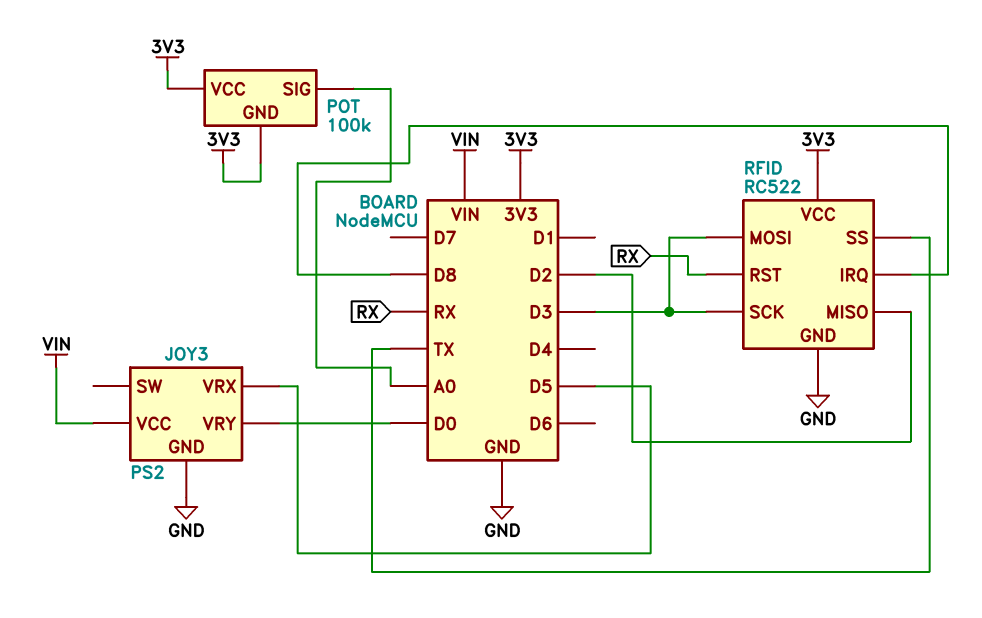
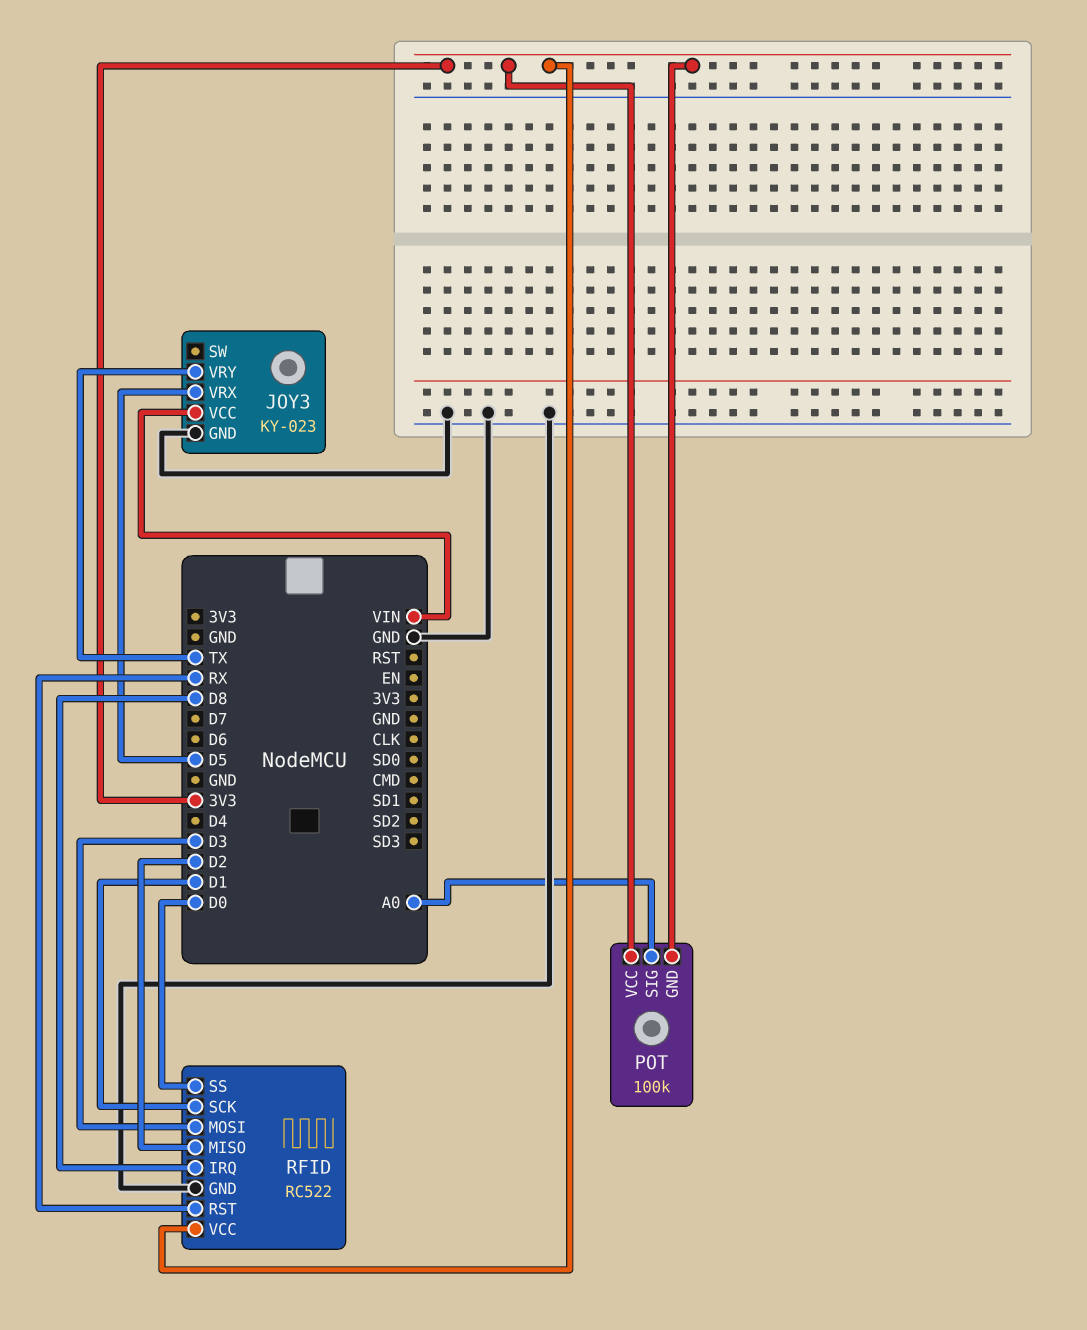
JOY3: PS2 -> KY-023
JOY3 pin VRY: D0 -> TX
RFID pin SCK: D3 -> D1
RFID pin SS: TX -> D0

